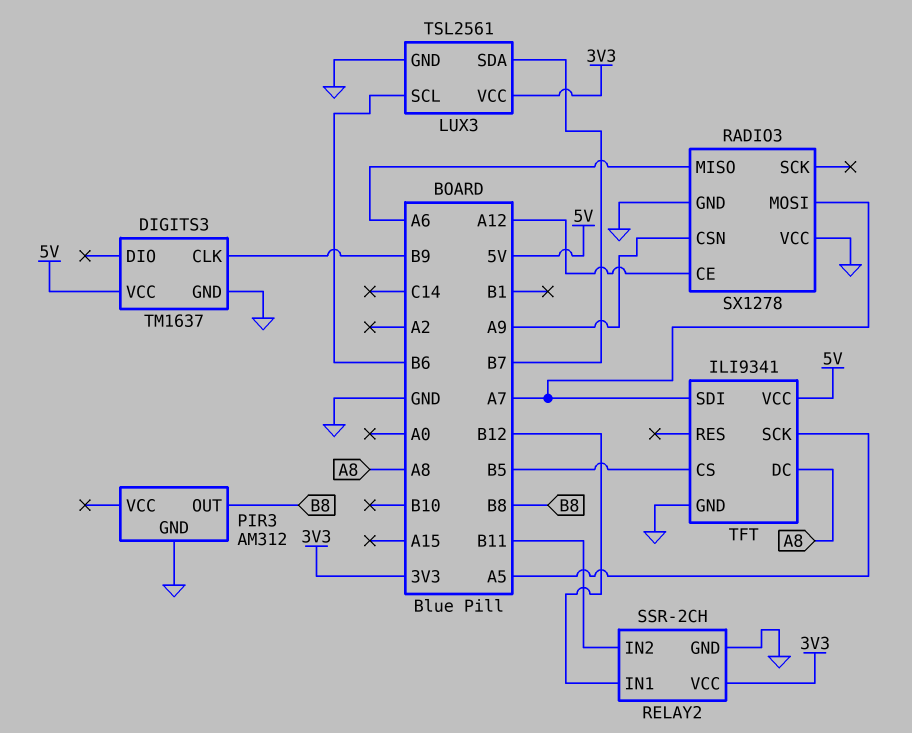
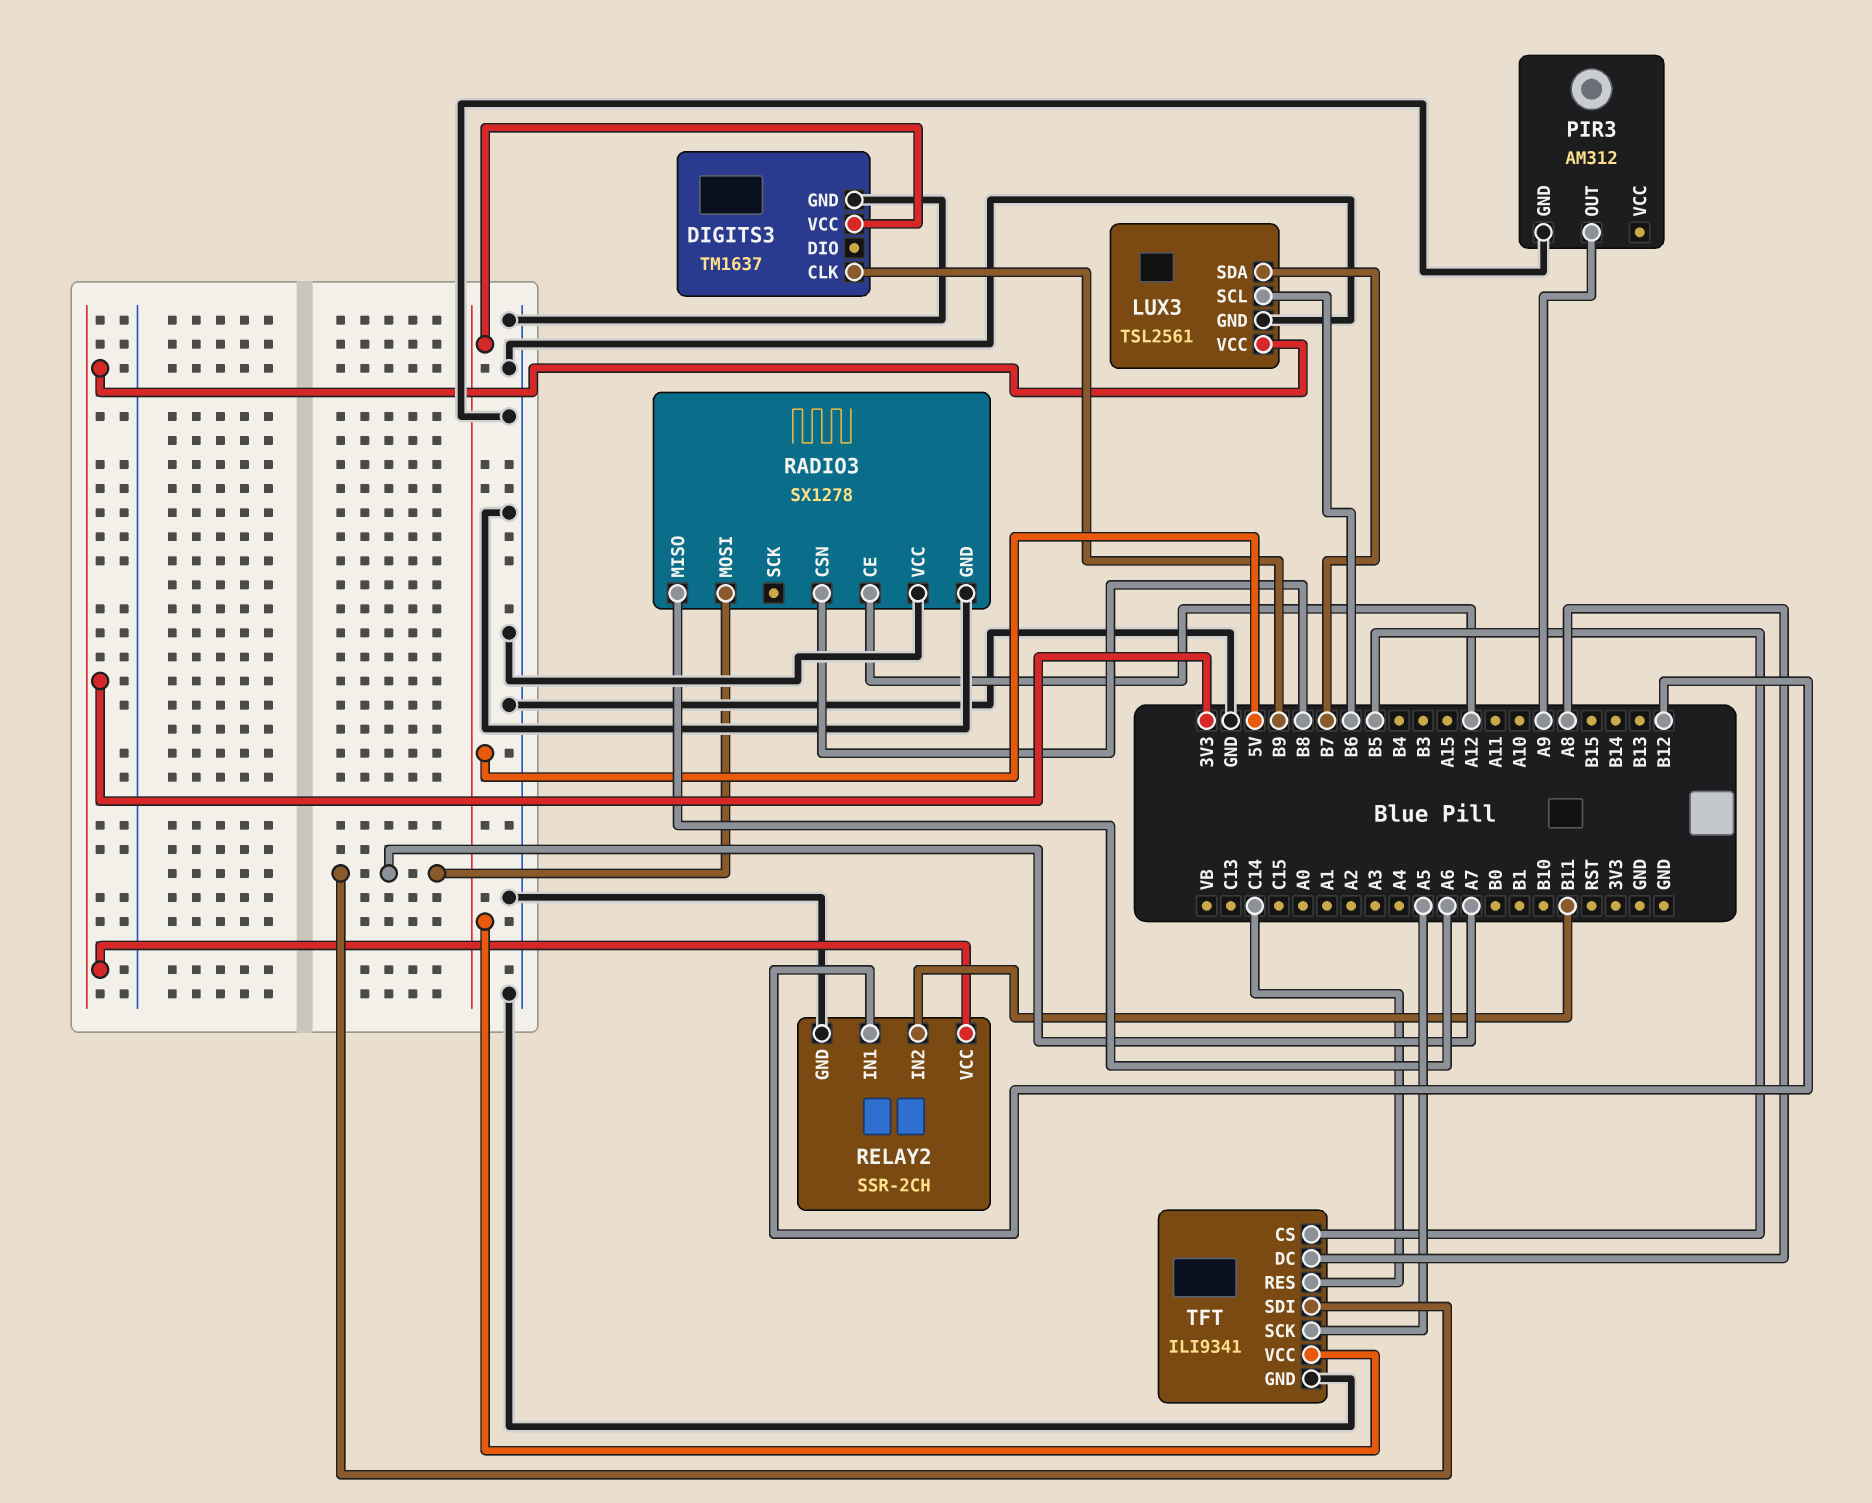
PIR3 pin OUT: B8 -> A9
RADIO3 pin CSN: A9 -> B8
TFT pin RES: none -> C14

